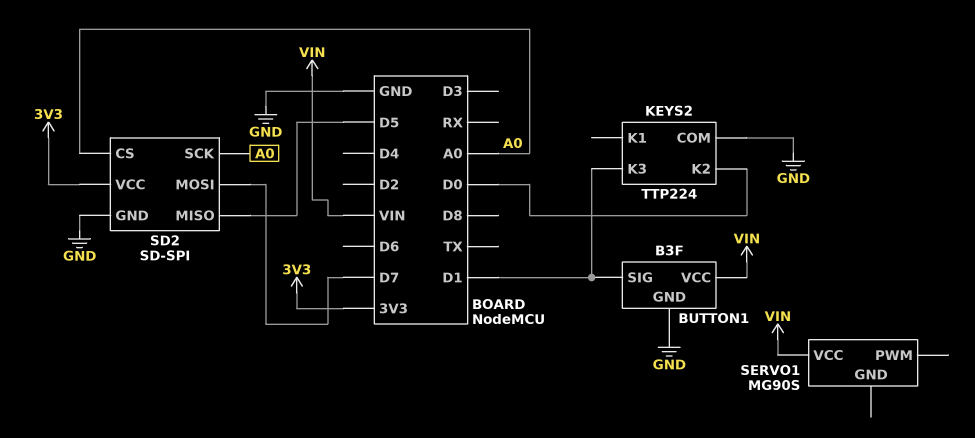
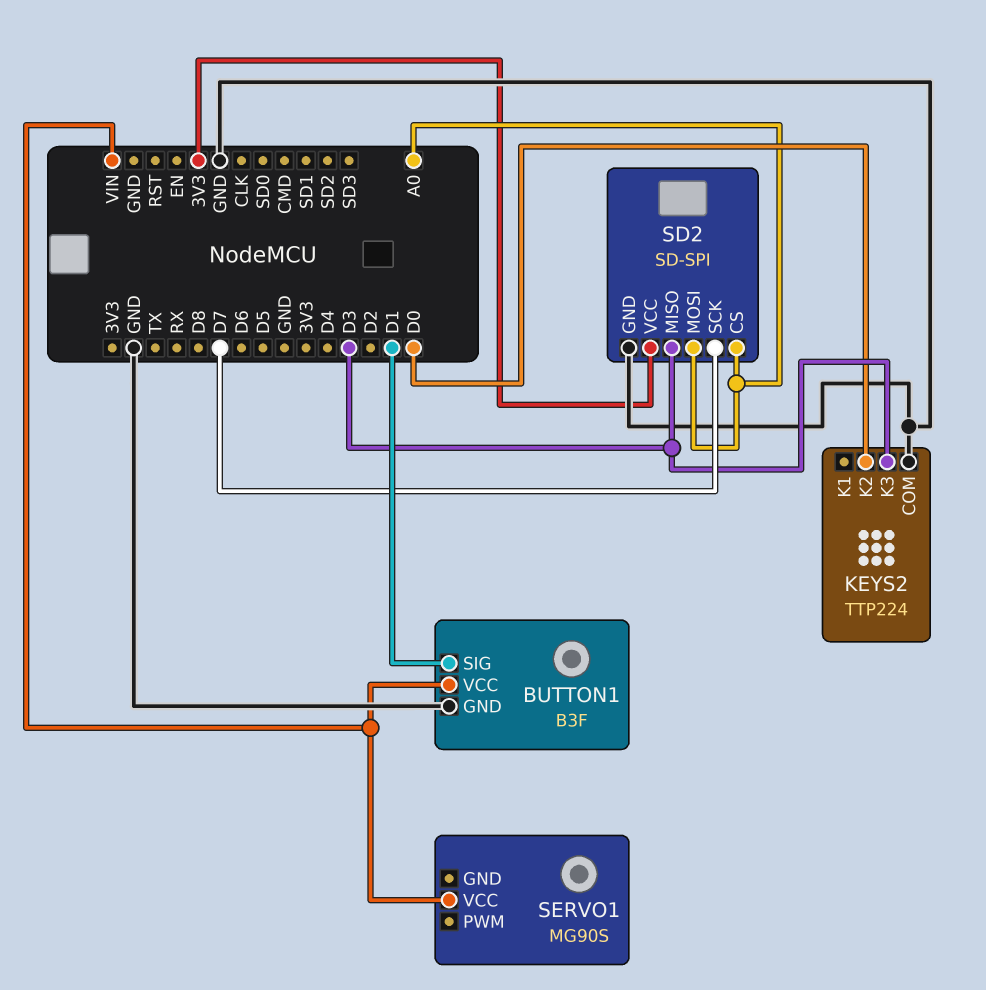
KEYS2 pin K3: D1 -> D3
SD2 pin MISO: D5 -> D3
SD2 pin MOSI: D7 -> A0
SD2 pin SCK: A0 -> D7

